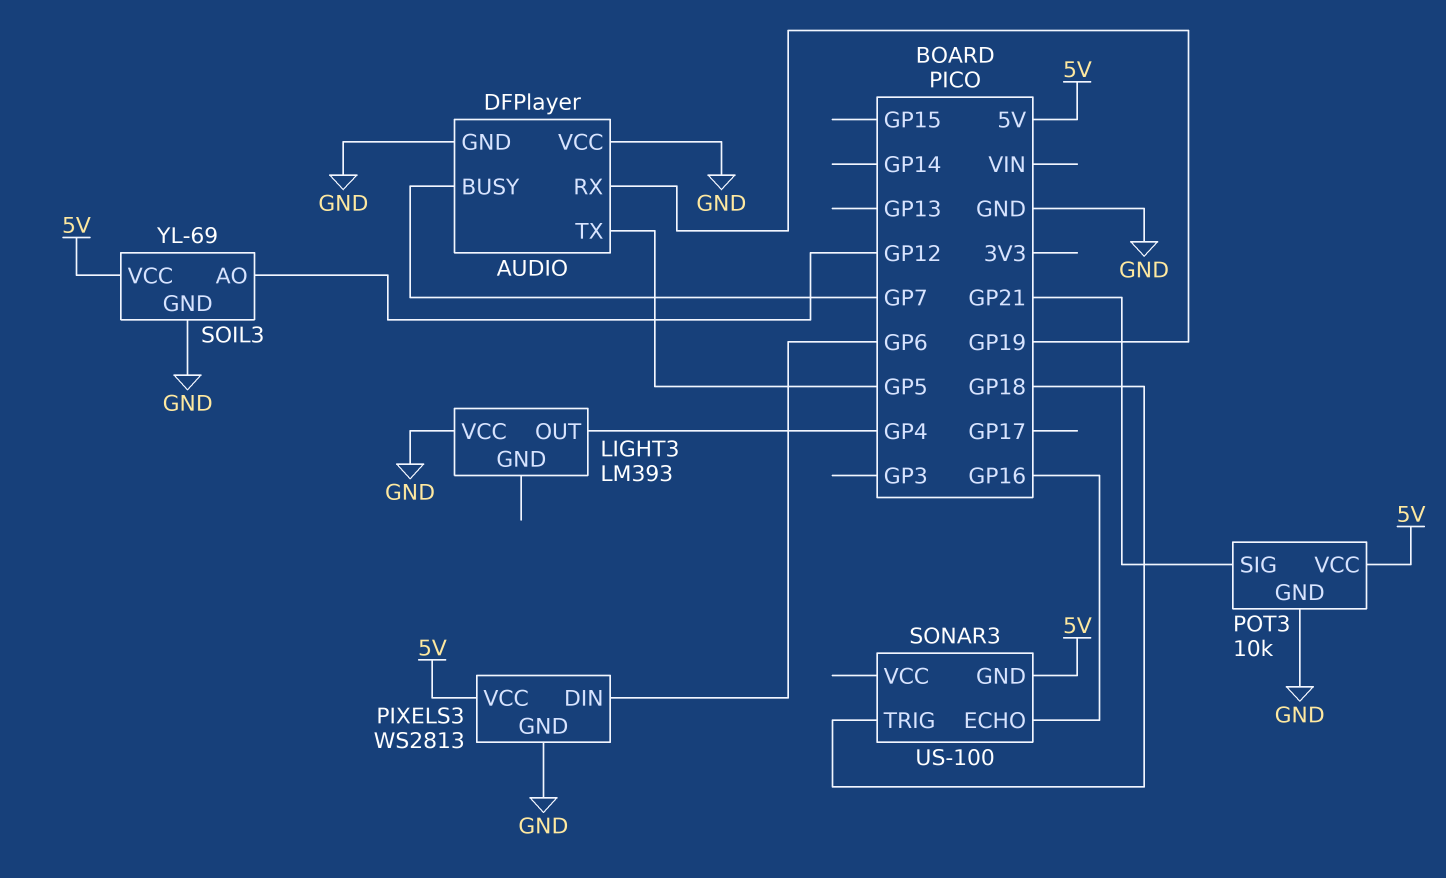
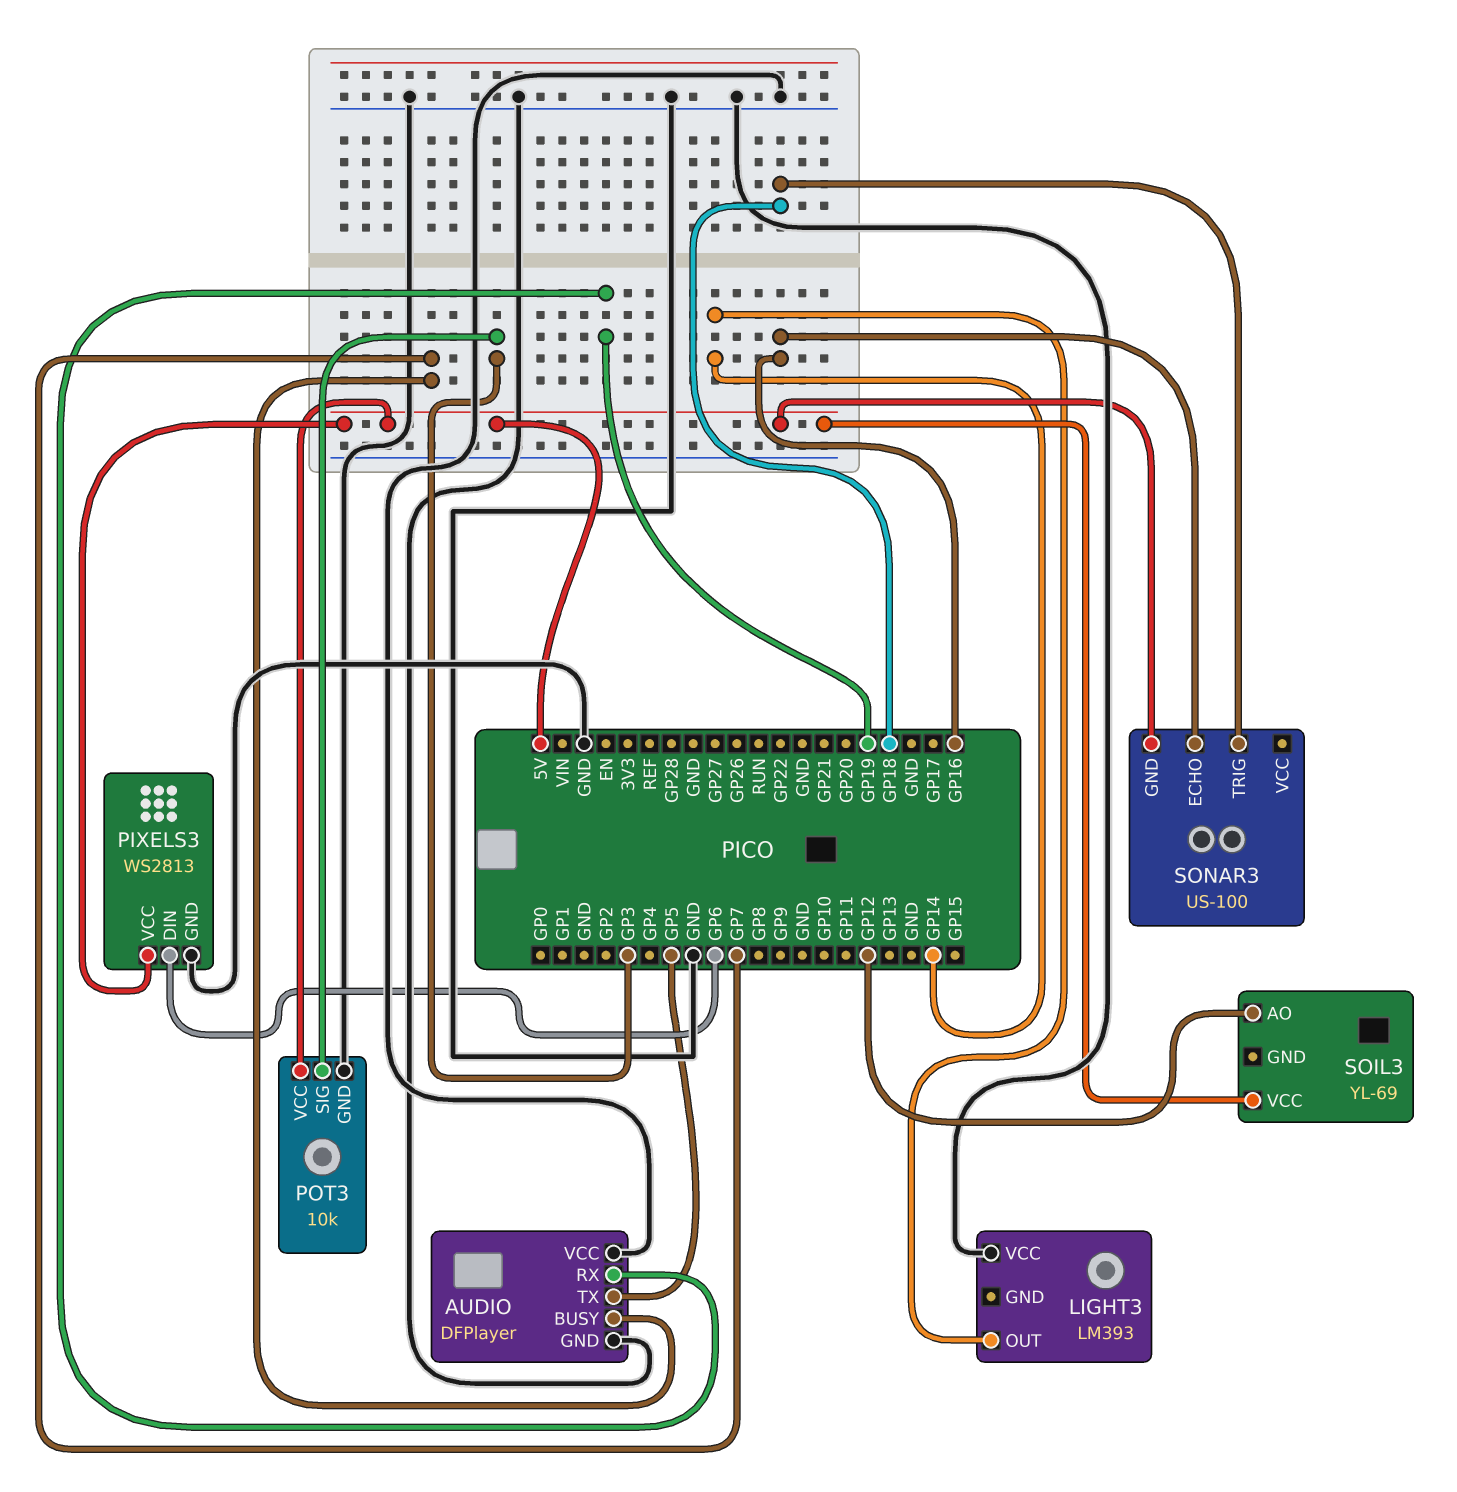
LIGHT3 pin OUT: GP4 -> GP14
POT3 pin SIG: GP21 -> GP3
SOIL3 pin GND: GND -> none

